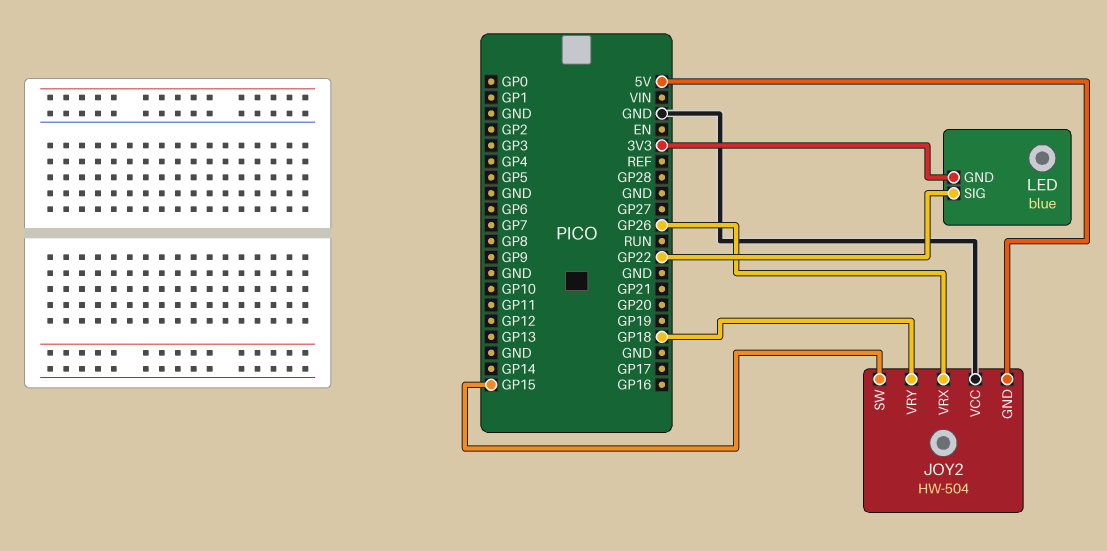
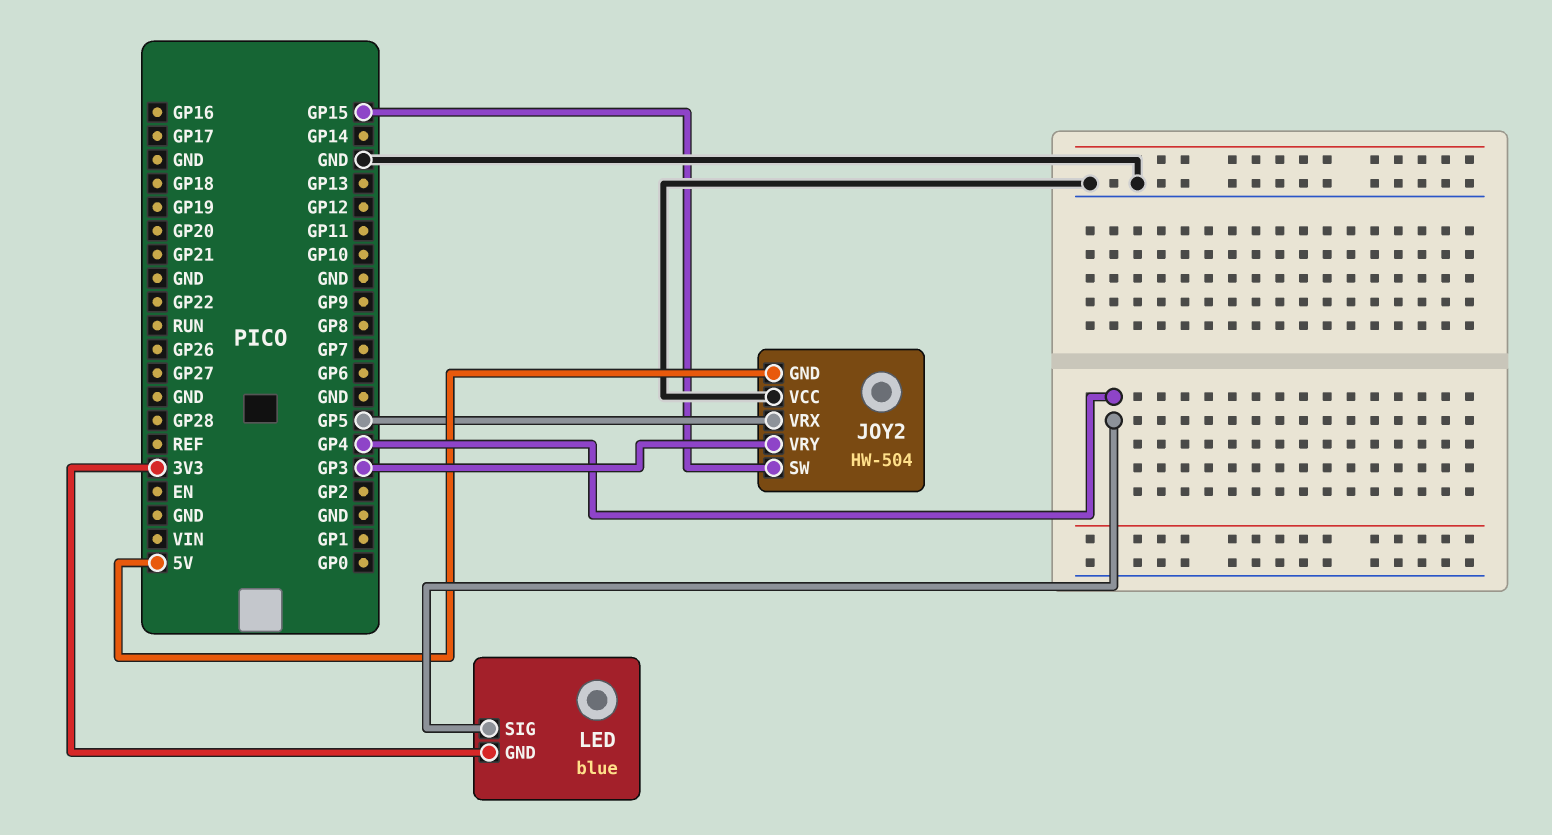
JOY2 pin VRX: GP26 -> GP5
JOY2 pin VRY: GP18 -> GP3
LED pin SIG: GP22 -> GP4

